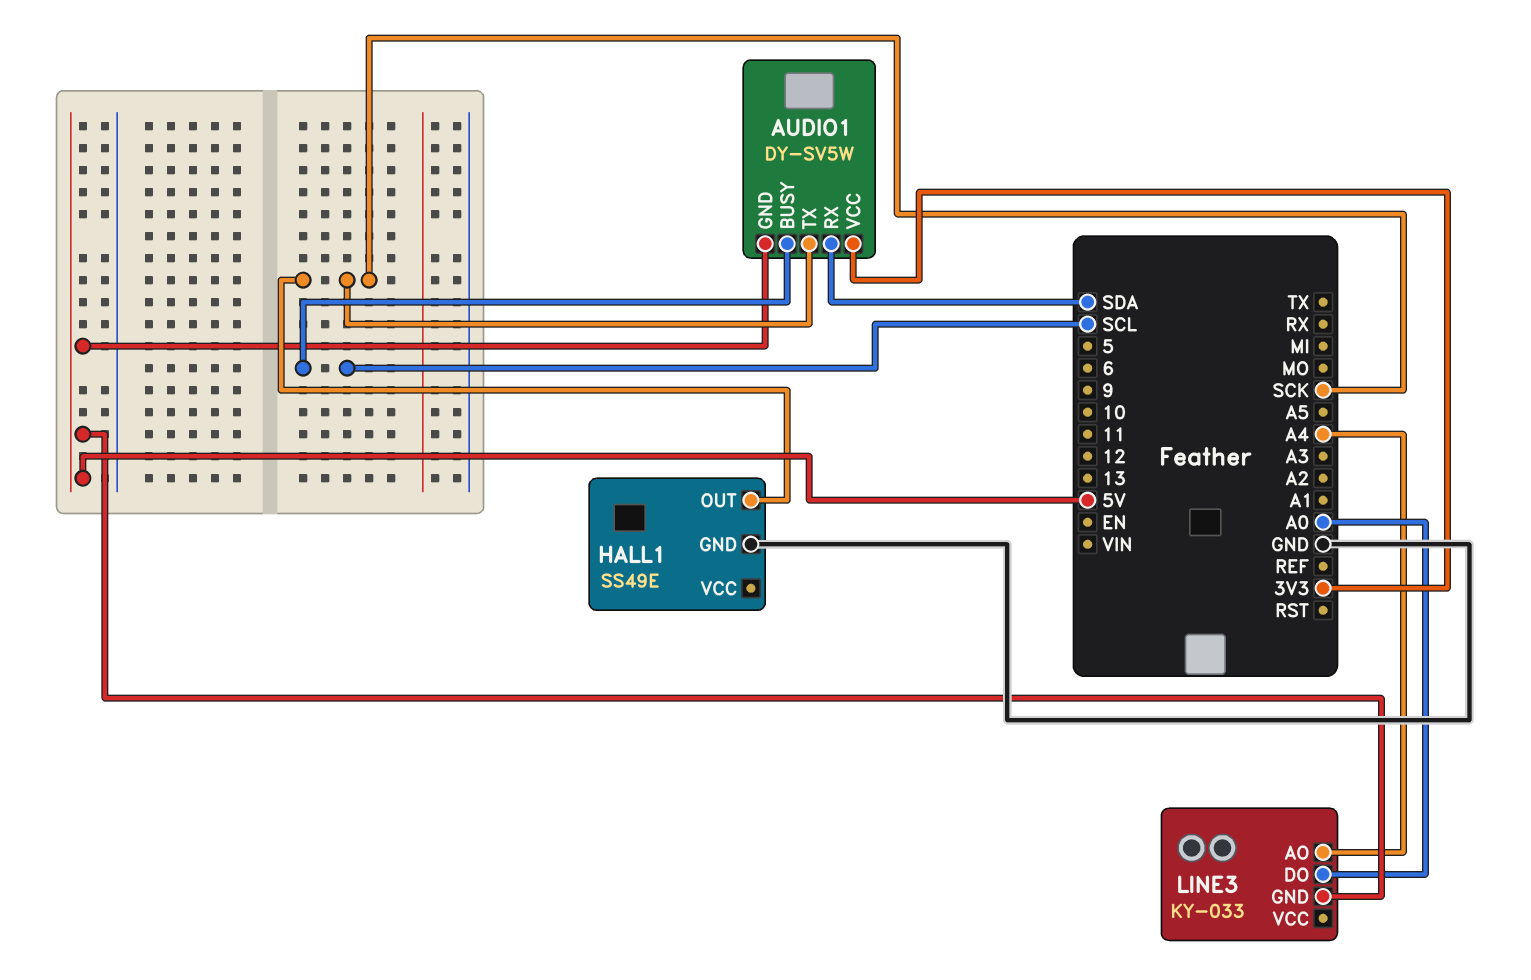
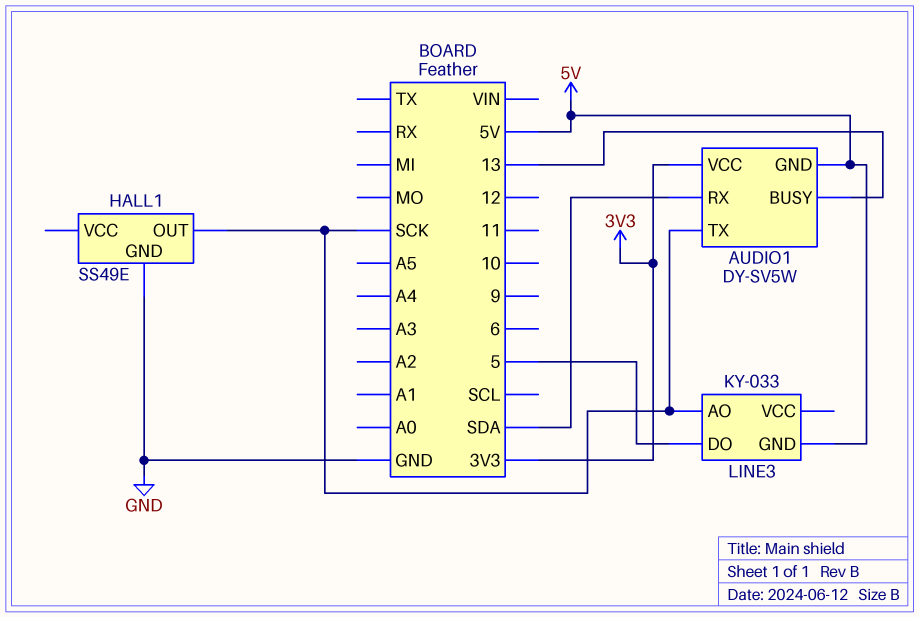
AUDIO1 pin BUSY: SCL -> 13
LINE3 pin AO: A4 -> SCK
LINE3 pin DO: A0 -> 5

